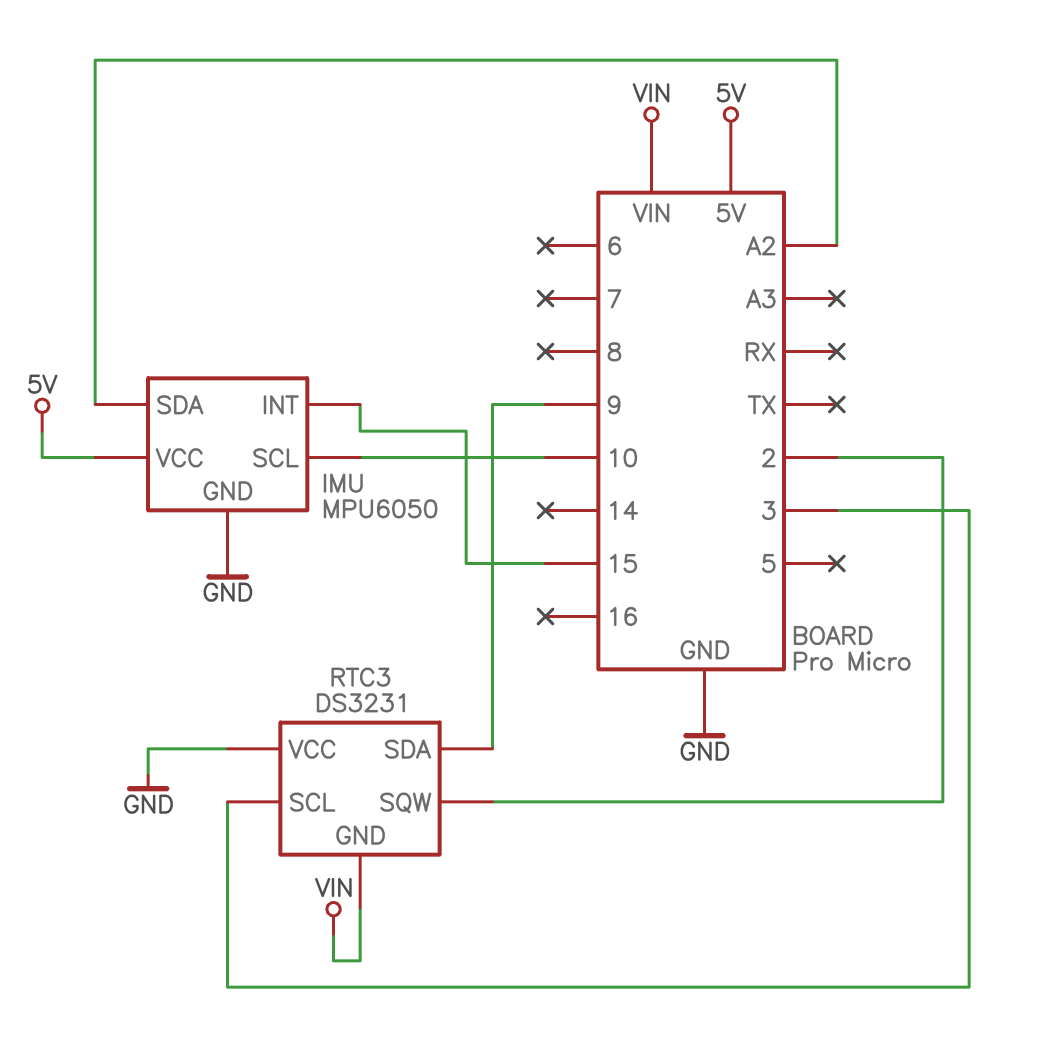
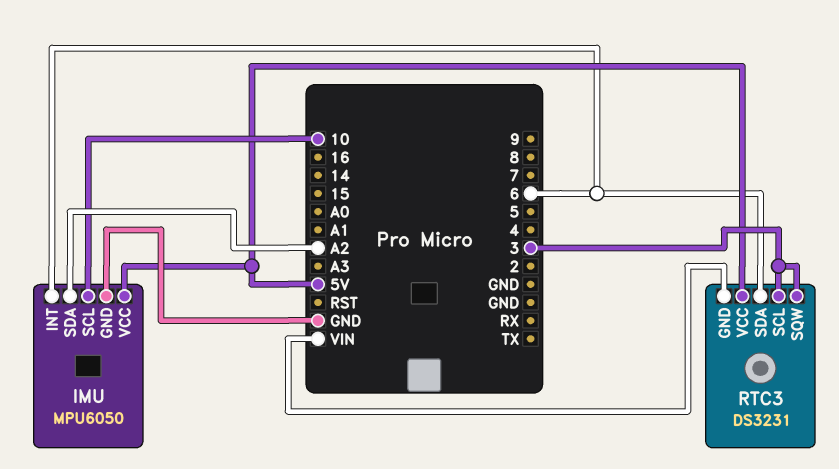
IMU pin INT: 15 -> 6
RTC3 pin SDA: 9 -> 6
RTC3 pin SQW: 2 -> 3
RTC3 pin VCC: GND -> 5V

